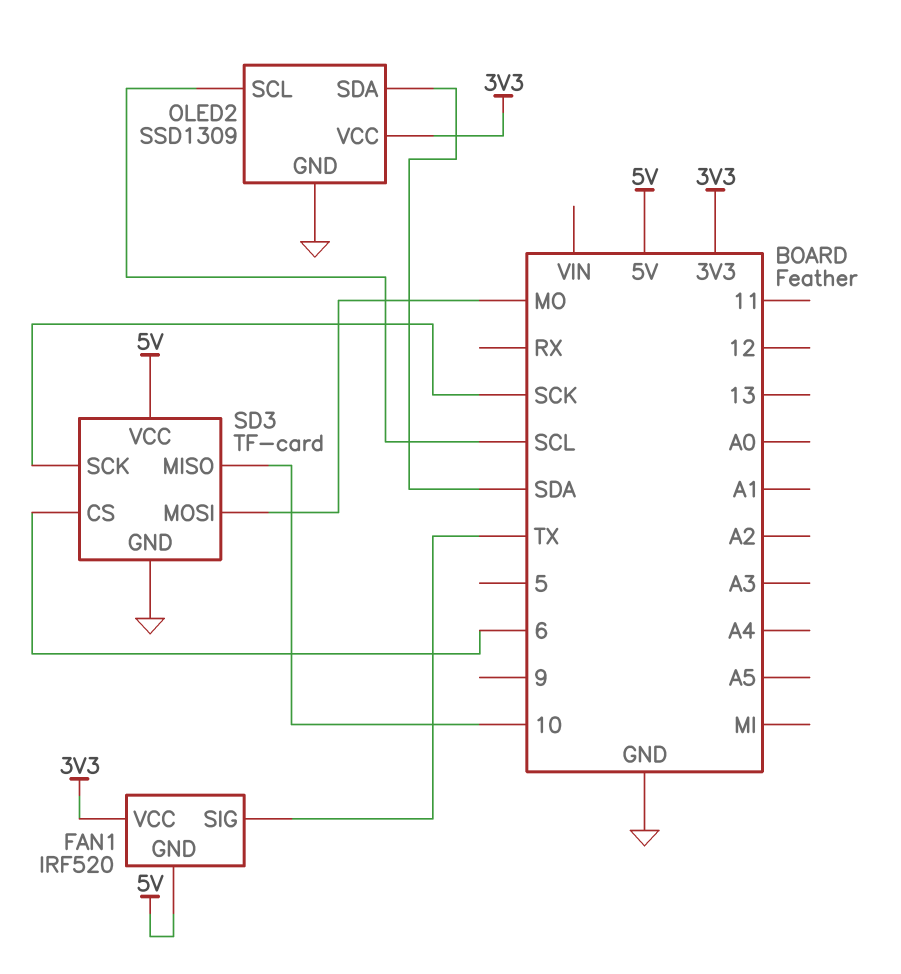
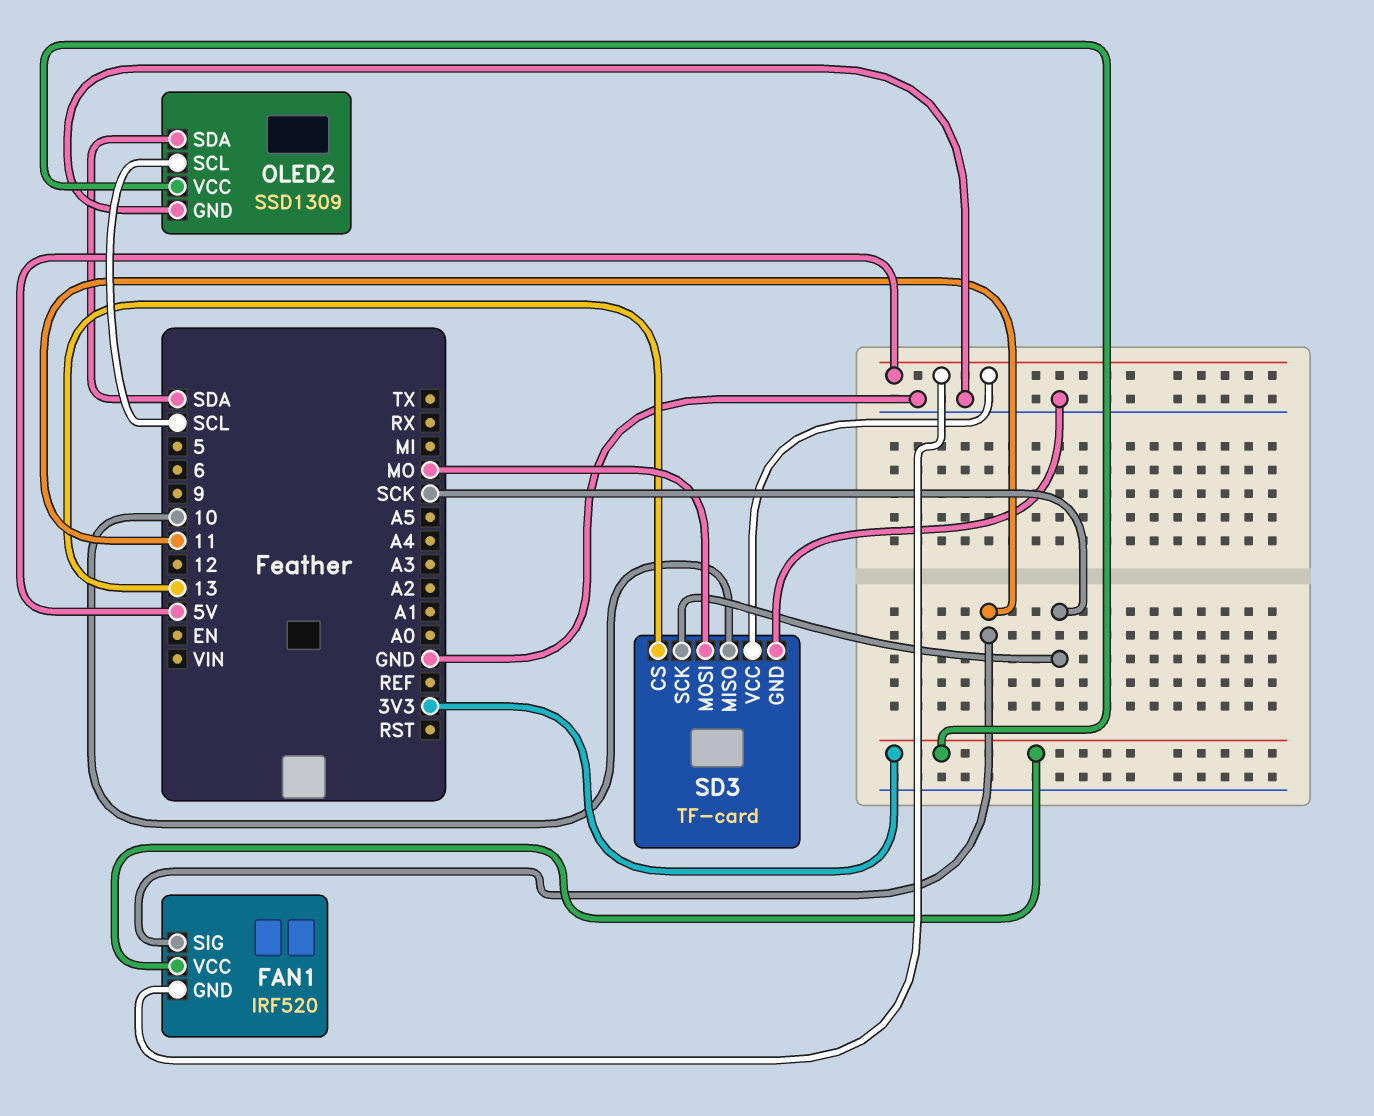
FAN1 pin SIG: TX -> 11
SD3 pin CS: 6 -> 13

